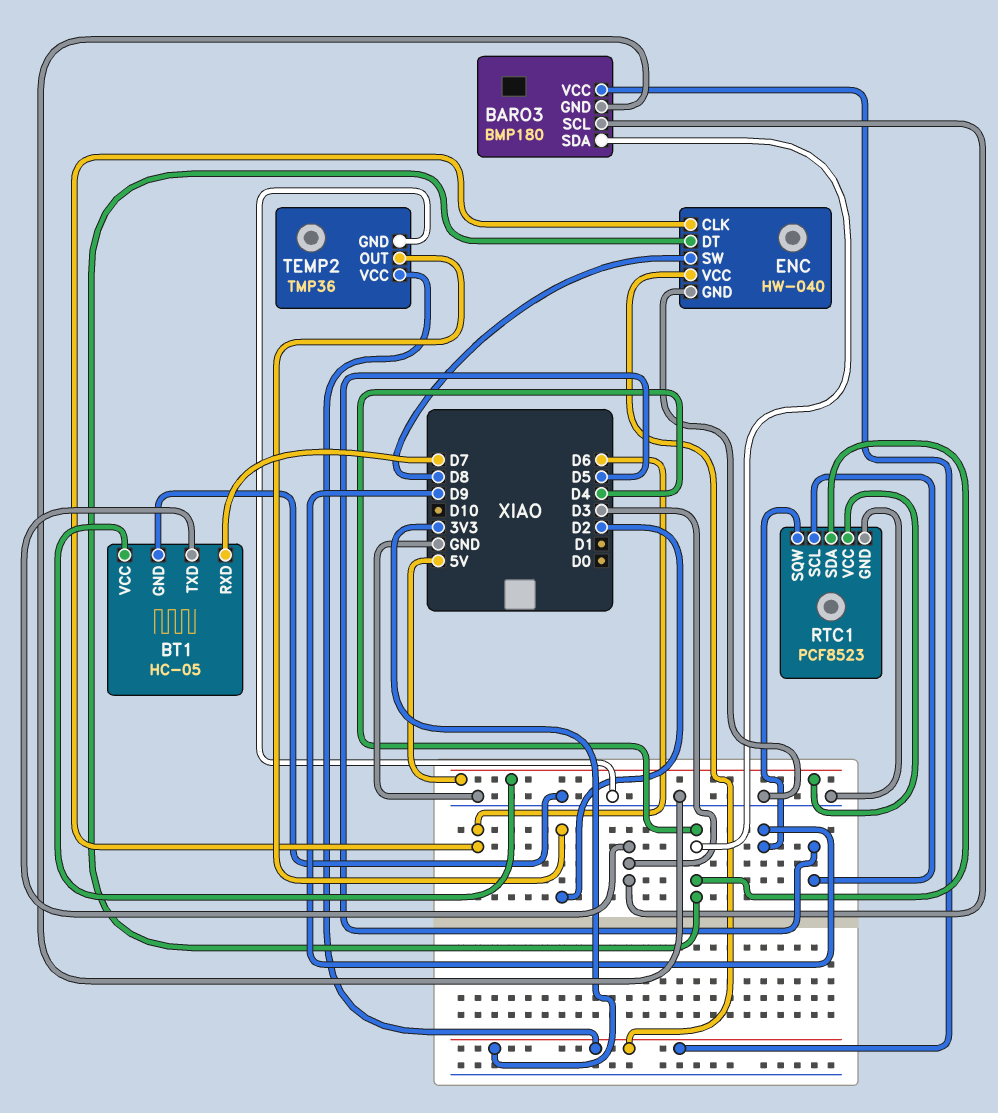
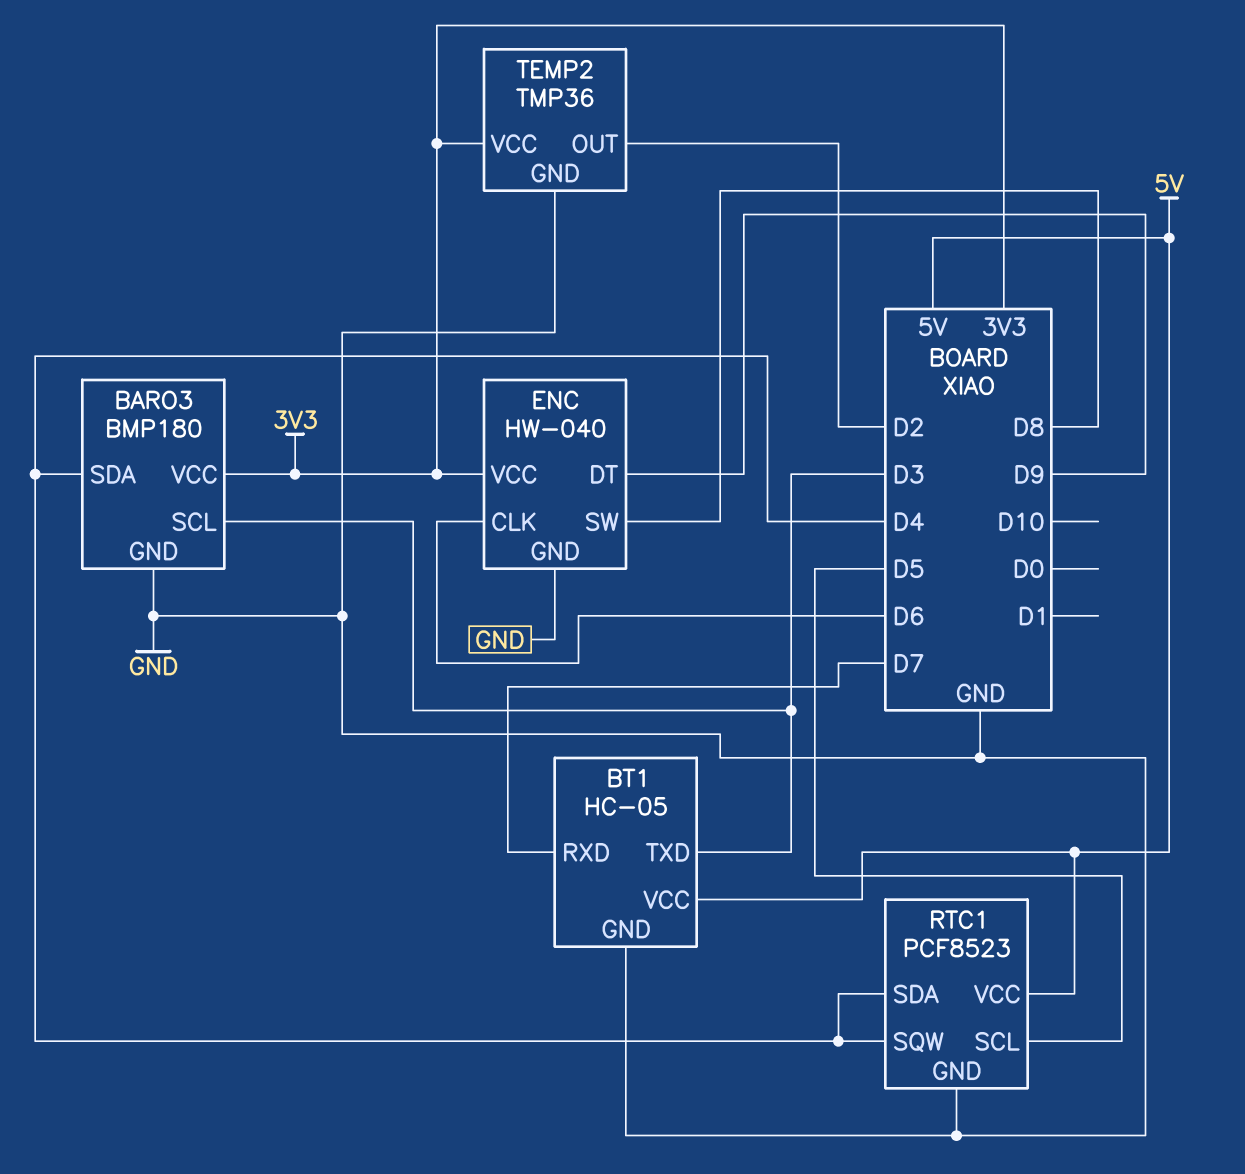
ENC pin DT: D4 -> D9
RTC1 pin SQW: D9 -> D4

